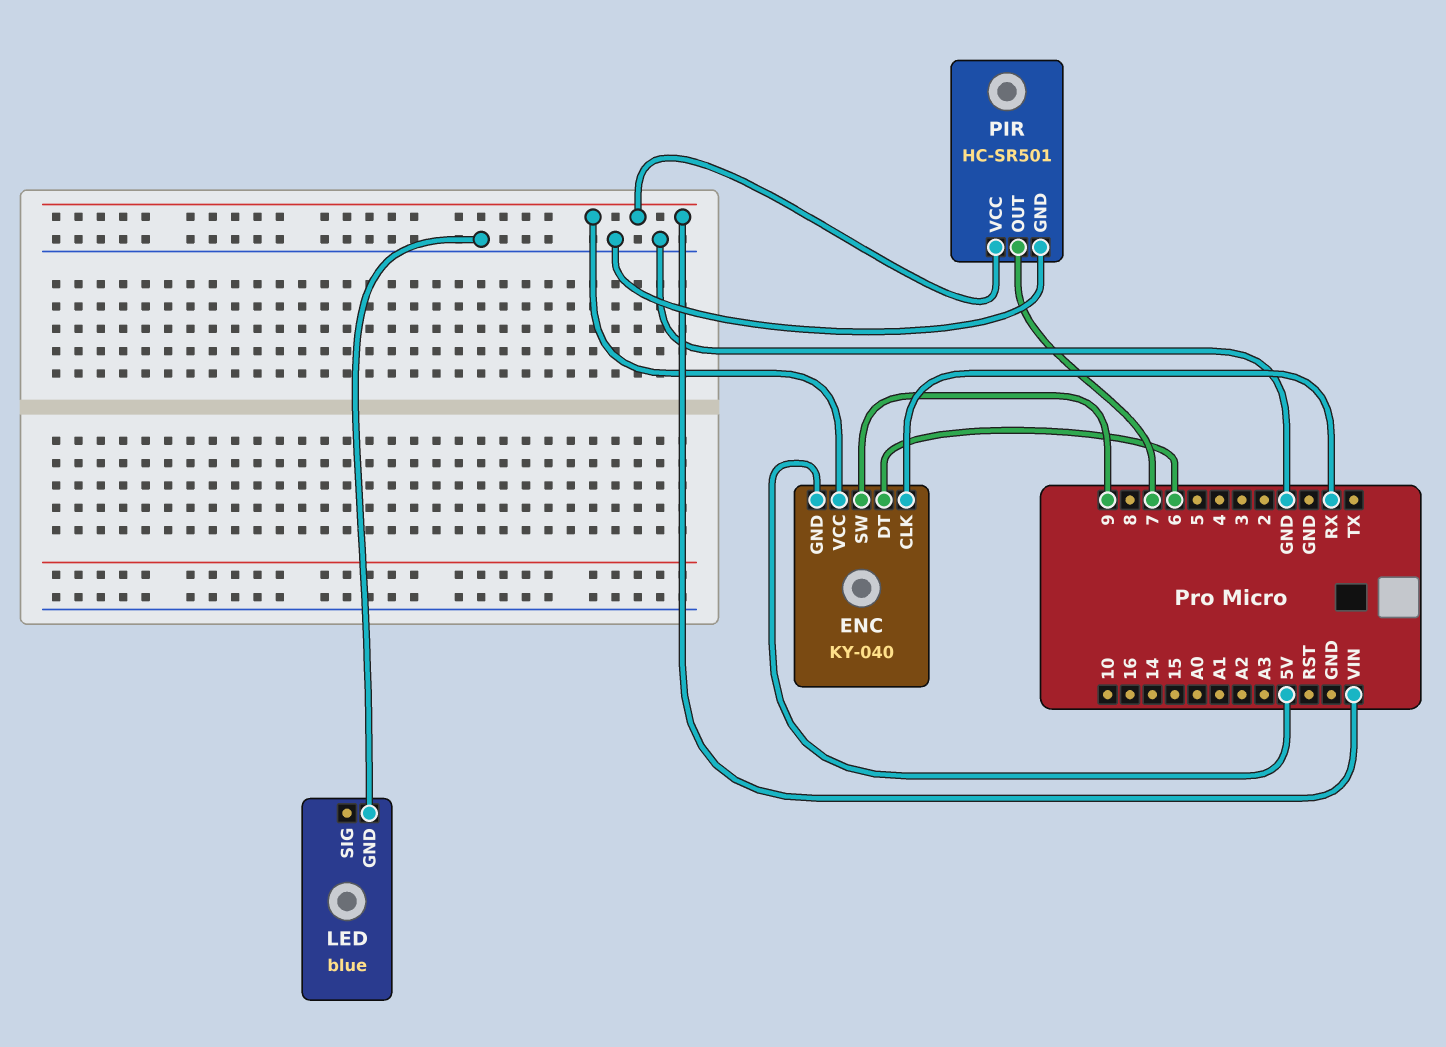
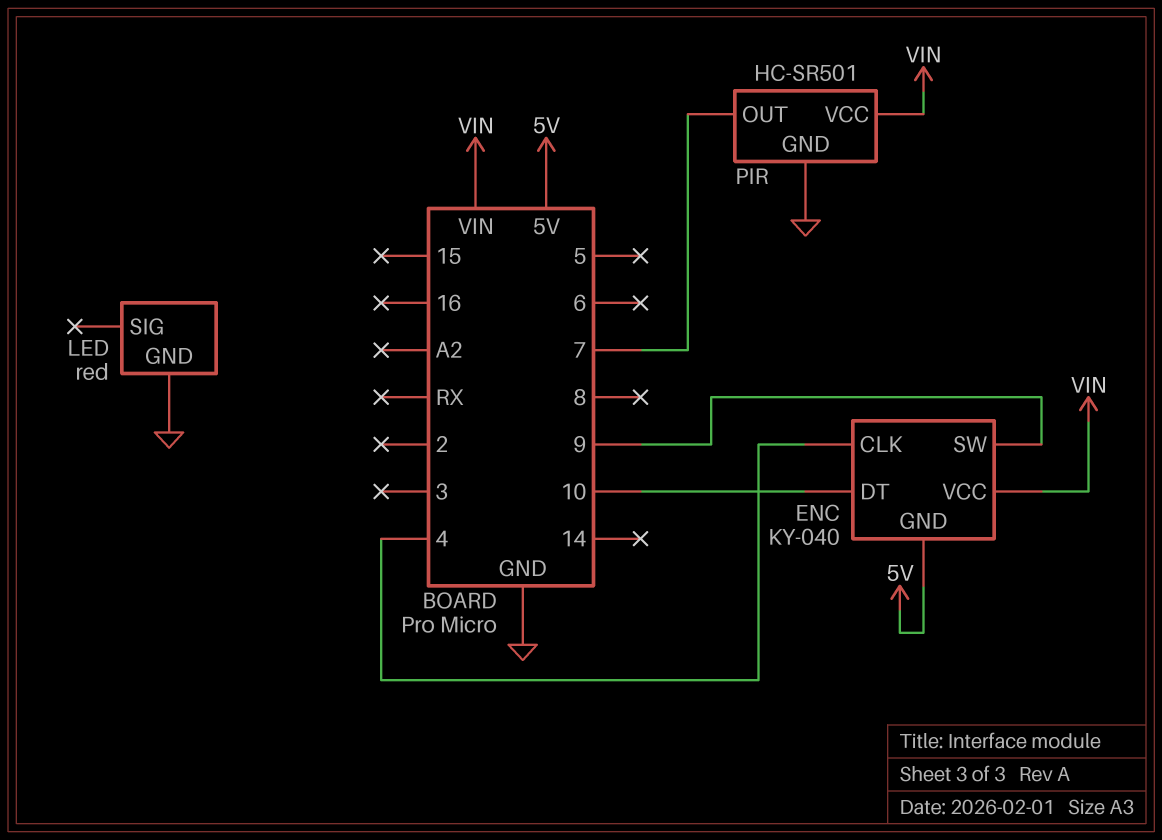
ENC pin CLK: RX -> 4
ENC pin DT: 6 -> 10
LED: blue -> red

